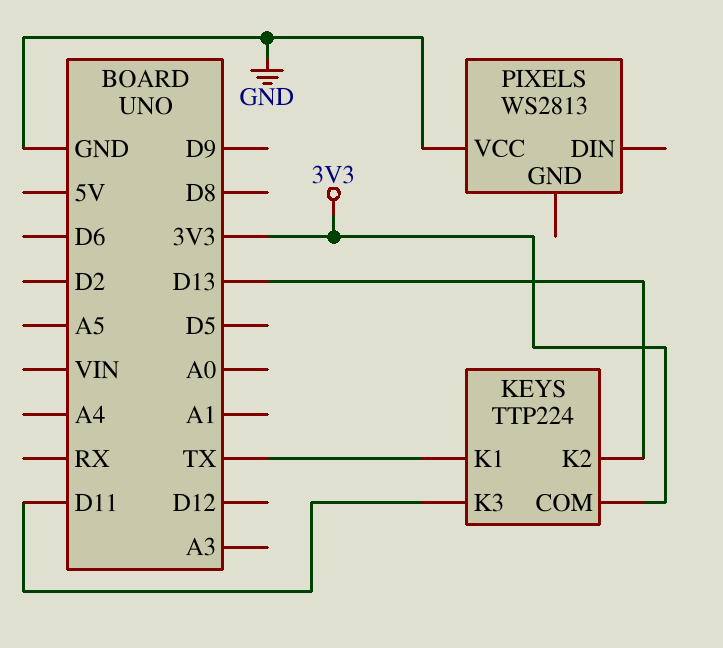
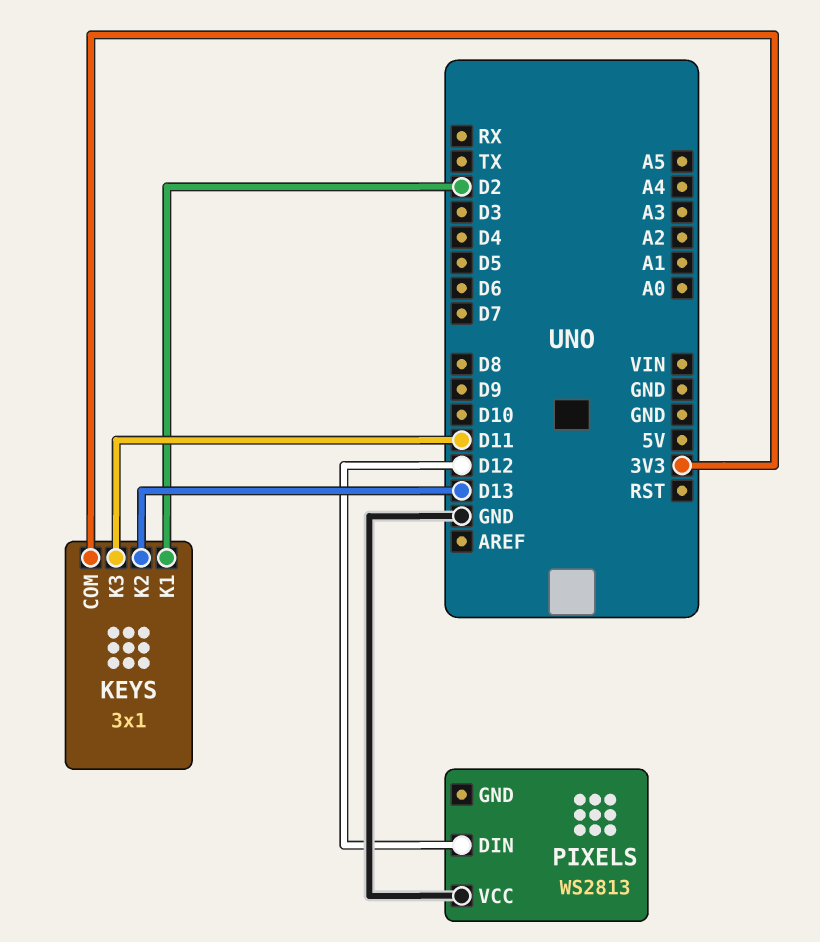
KEYS: TTP224 -> 3x1
KEYS pin K1: TX -> D2
PIXELS pin DIN: none -> D12

